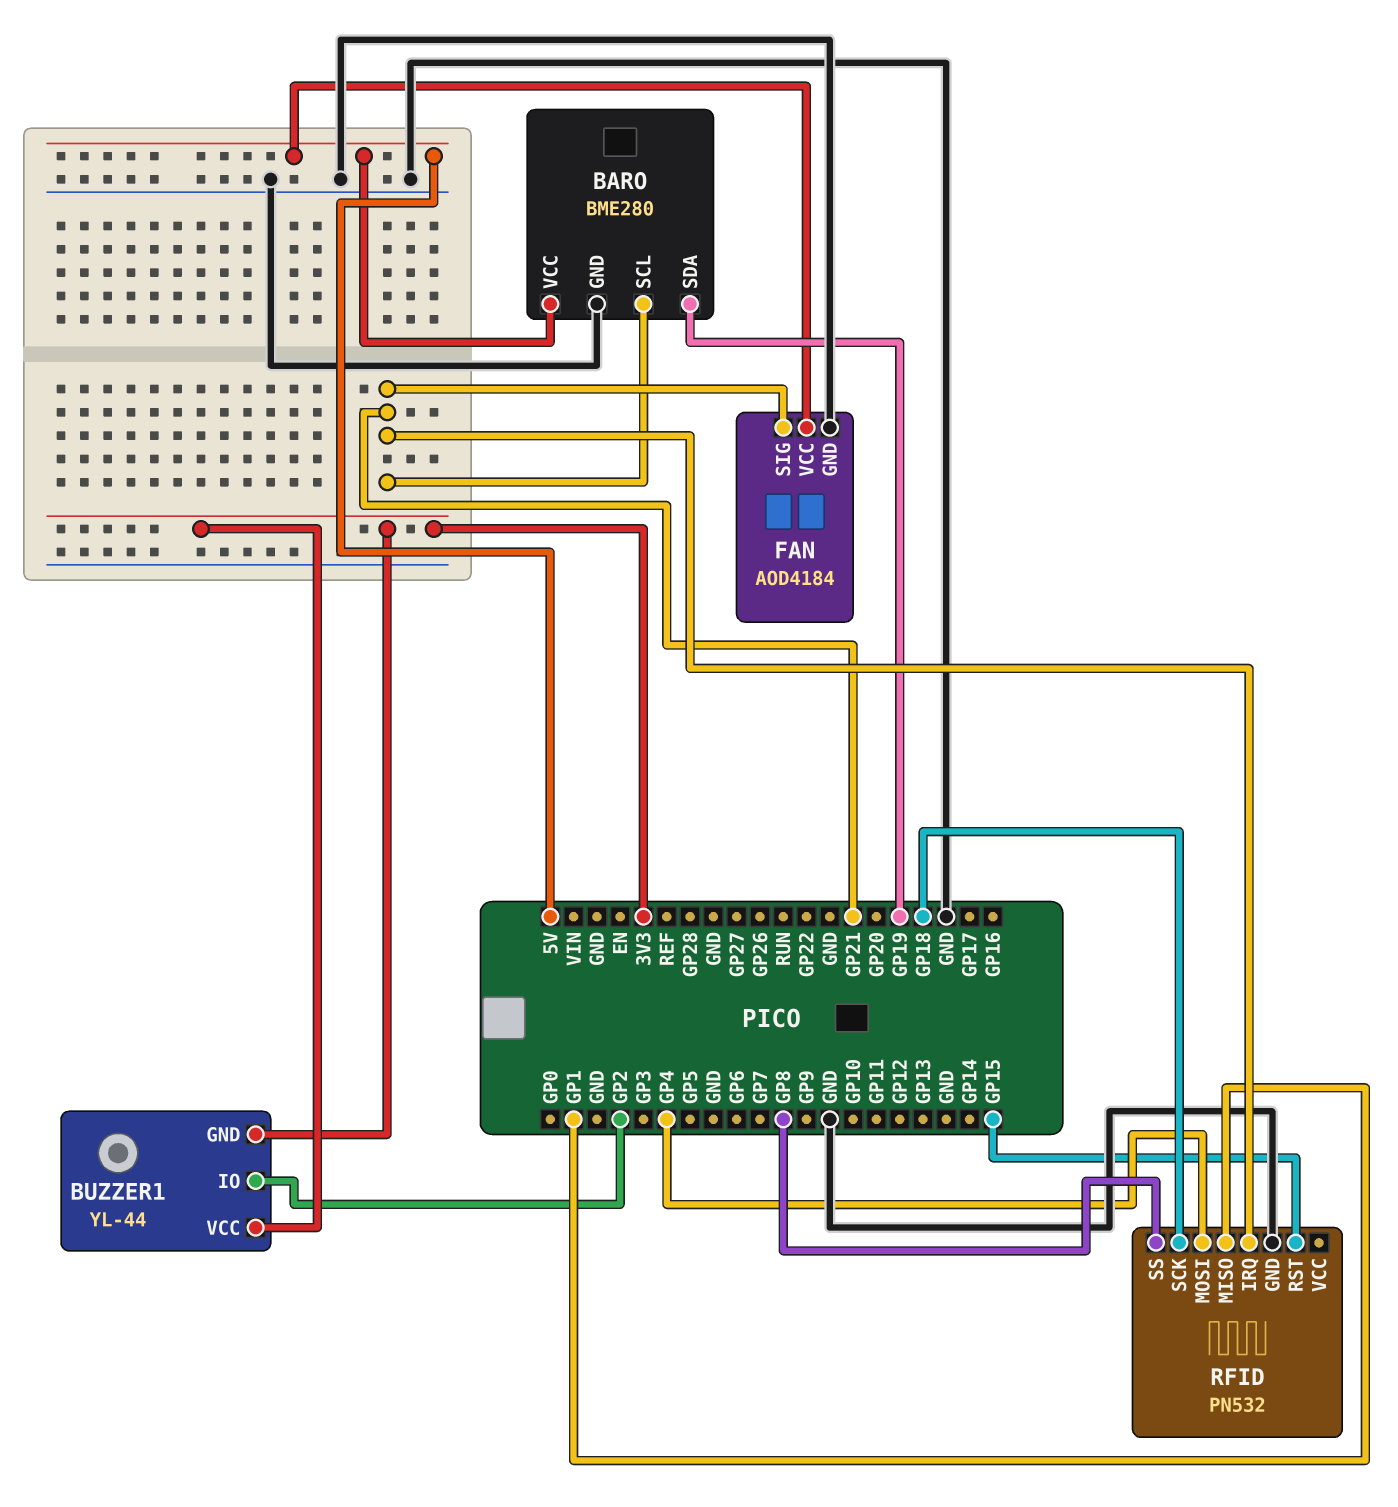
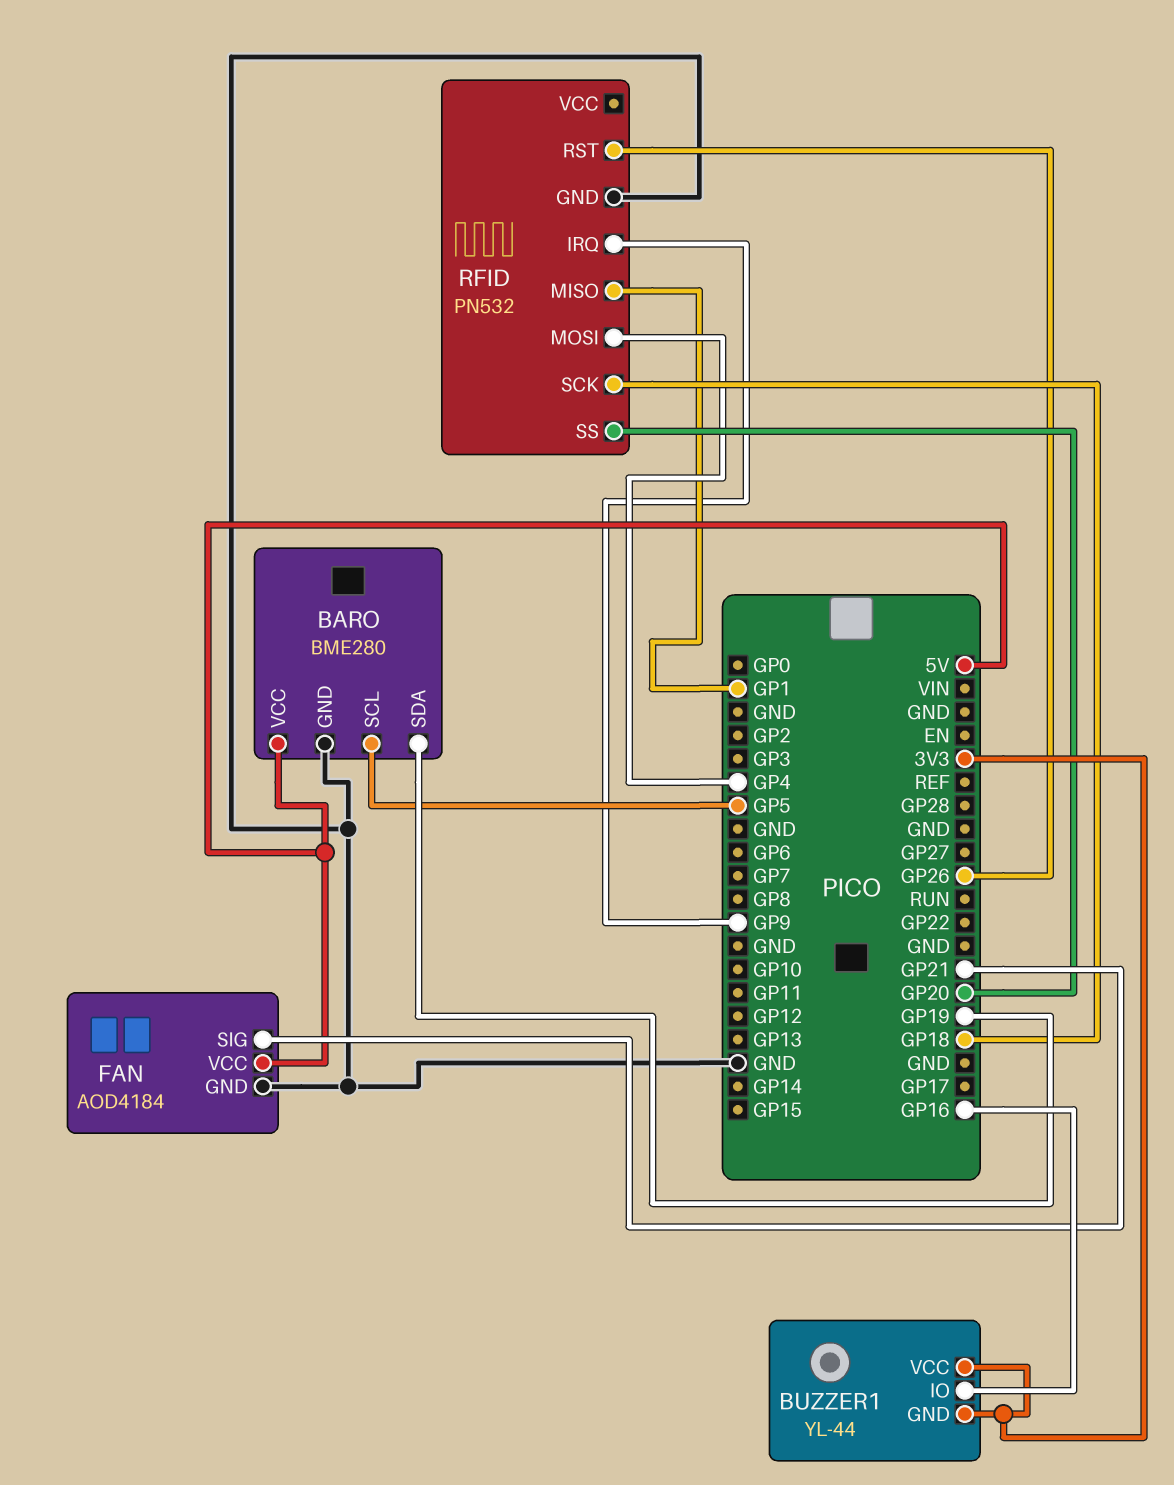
BARO pin SCL: GP21 -> GP5
BUZZER1 pin IO: GP2 -> GP16
RFID pin IRQ: GP21 -> GP9
RFID pin RST: GP15 -> GP26
RFID pin SS: GP8 -> GP20

